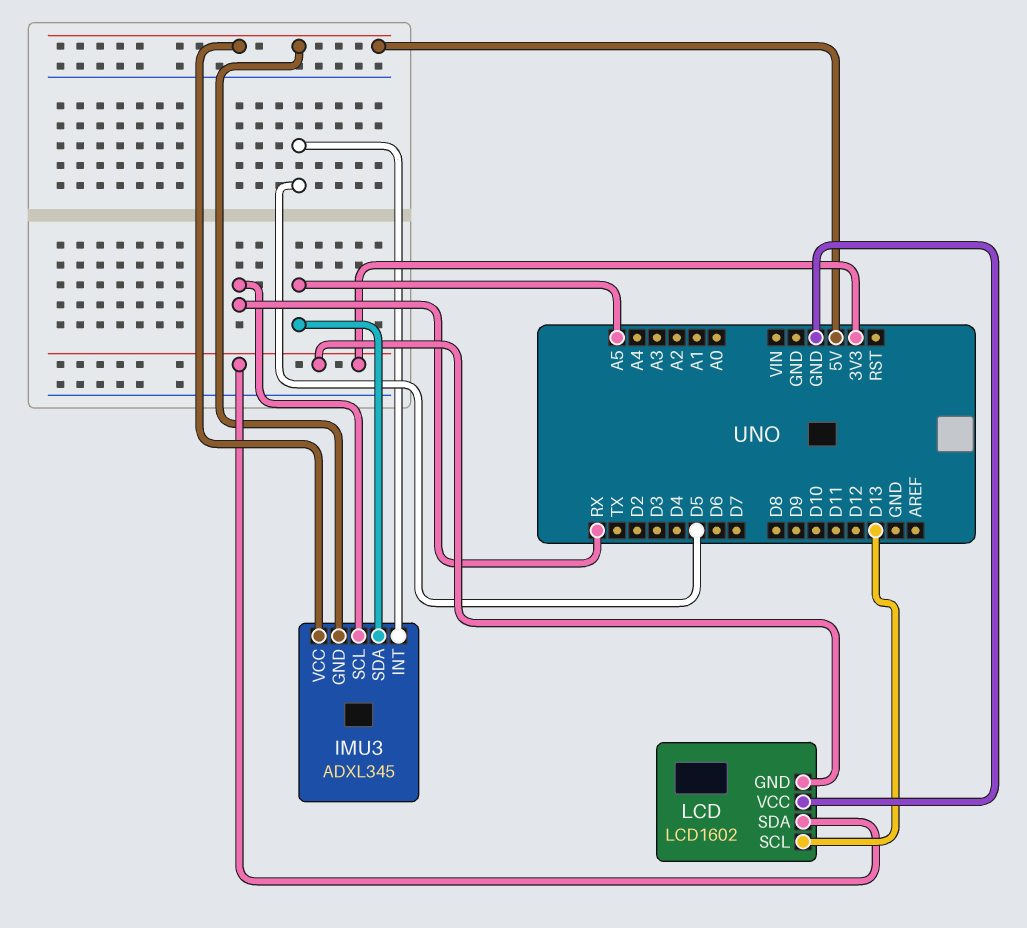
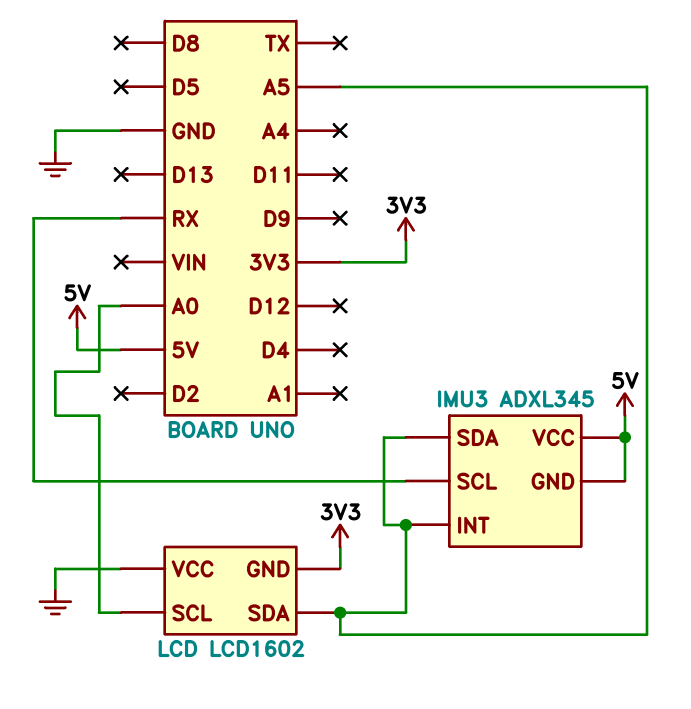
IMU3 pin INT: D5 -> A5
LCD pin SCL: D13 -> A0
LCD pin SDA: 3V3 -> A5

